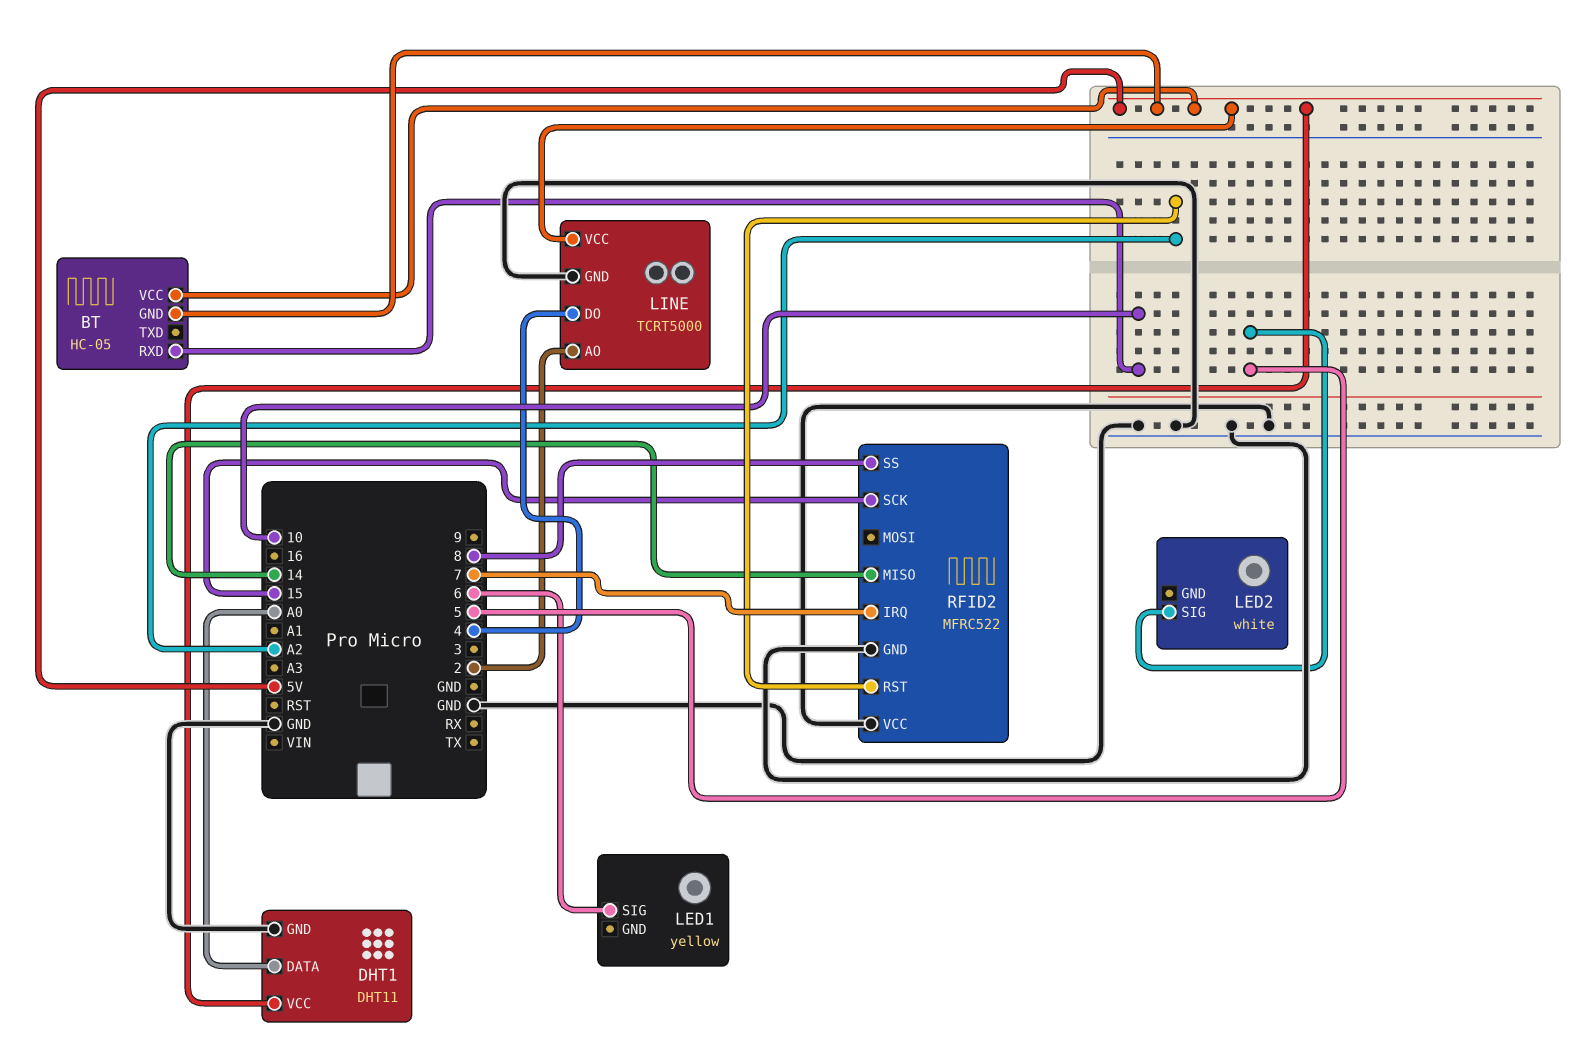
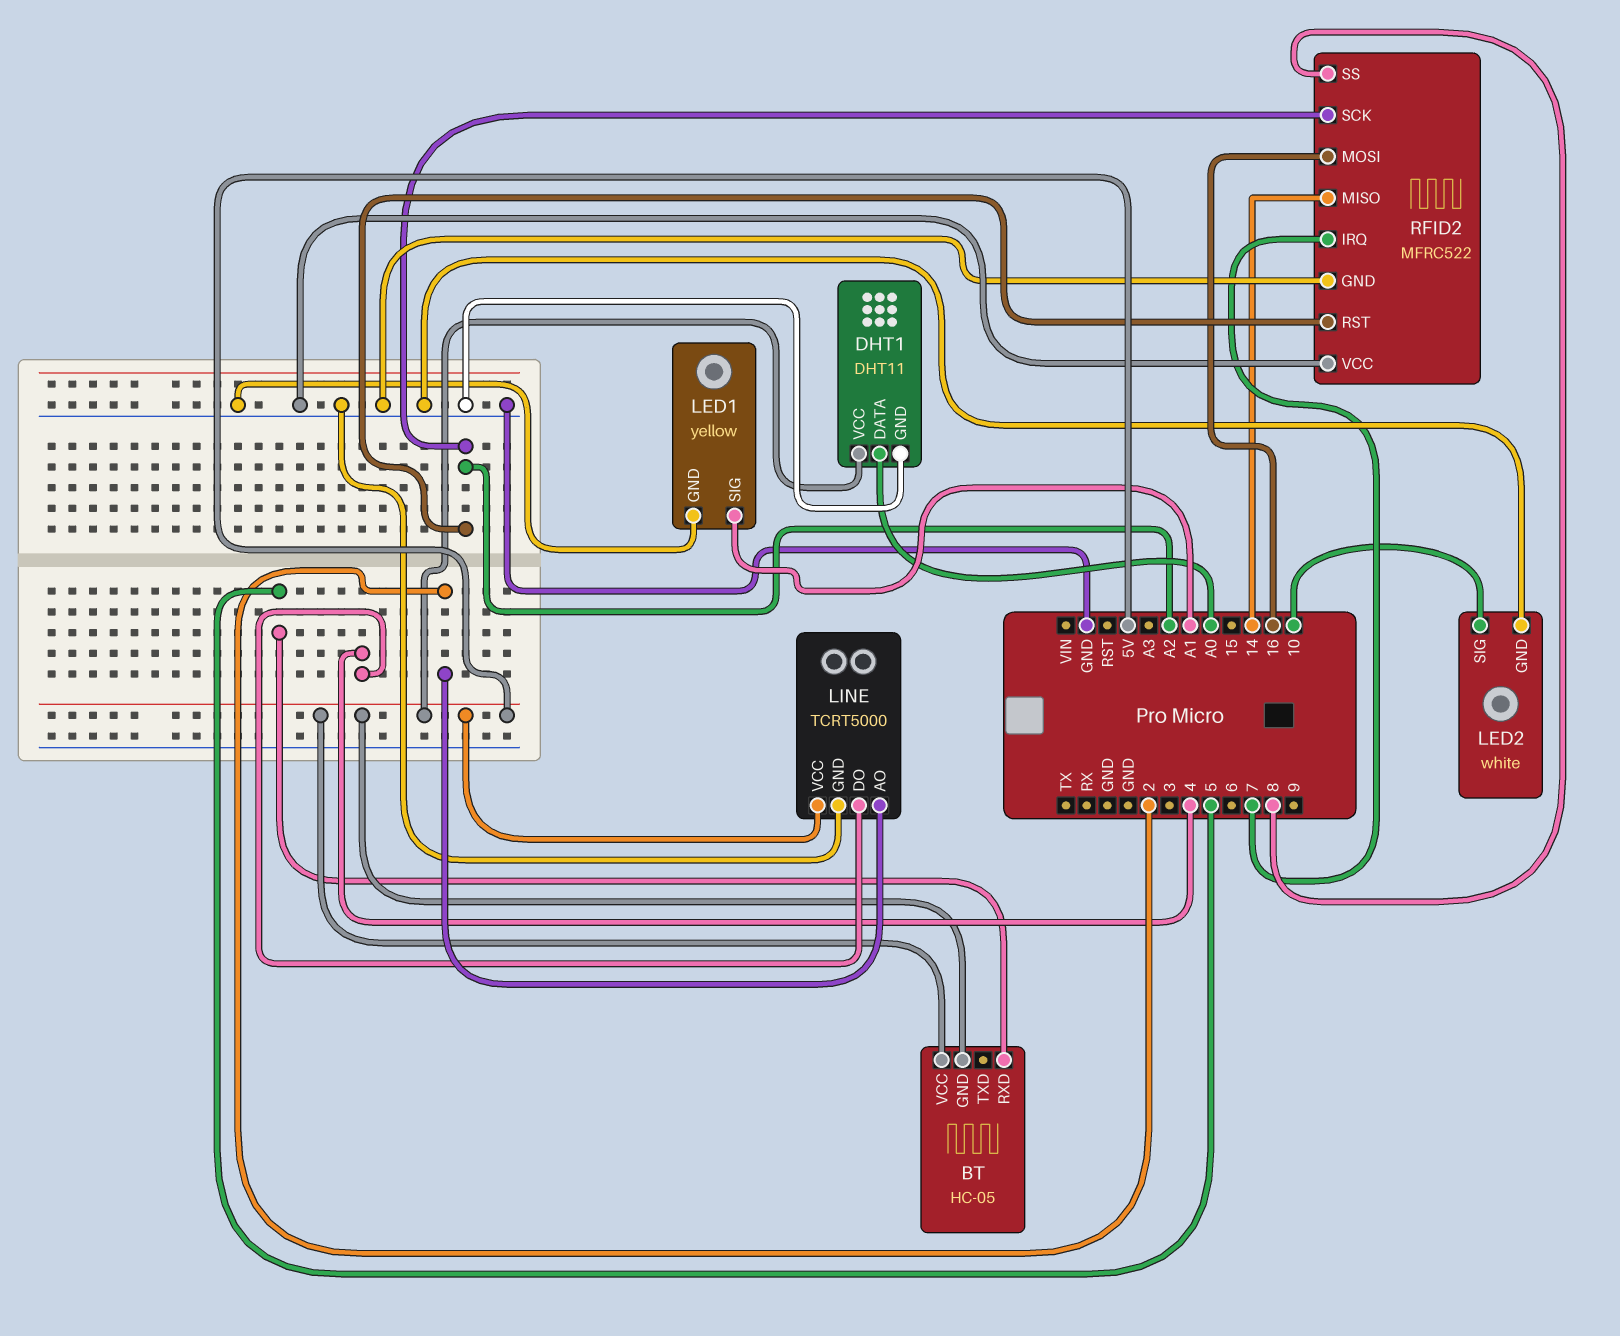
BT pin RXD: 10 -> 5
LED1 pin GND: none -> GND
LED1 pin SIG: 6 -> A1
LED2 pin GND: none -> GND
LED2 pin SIG: 5 -> 10
RFID2 pin MOSI: none -> 16
RFID2 pin SCK: 15 -> A2

